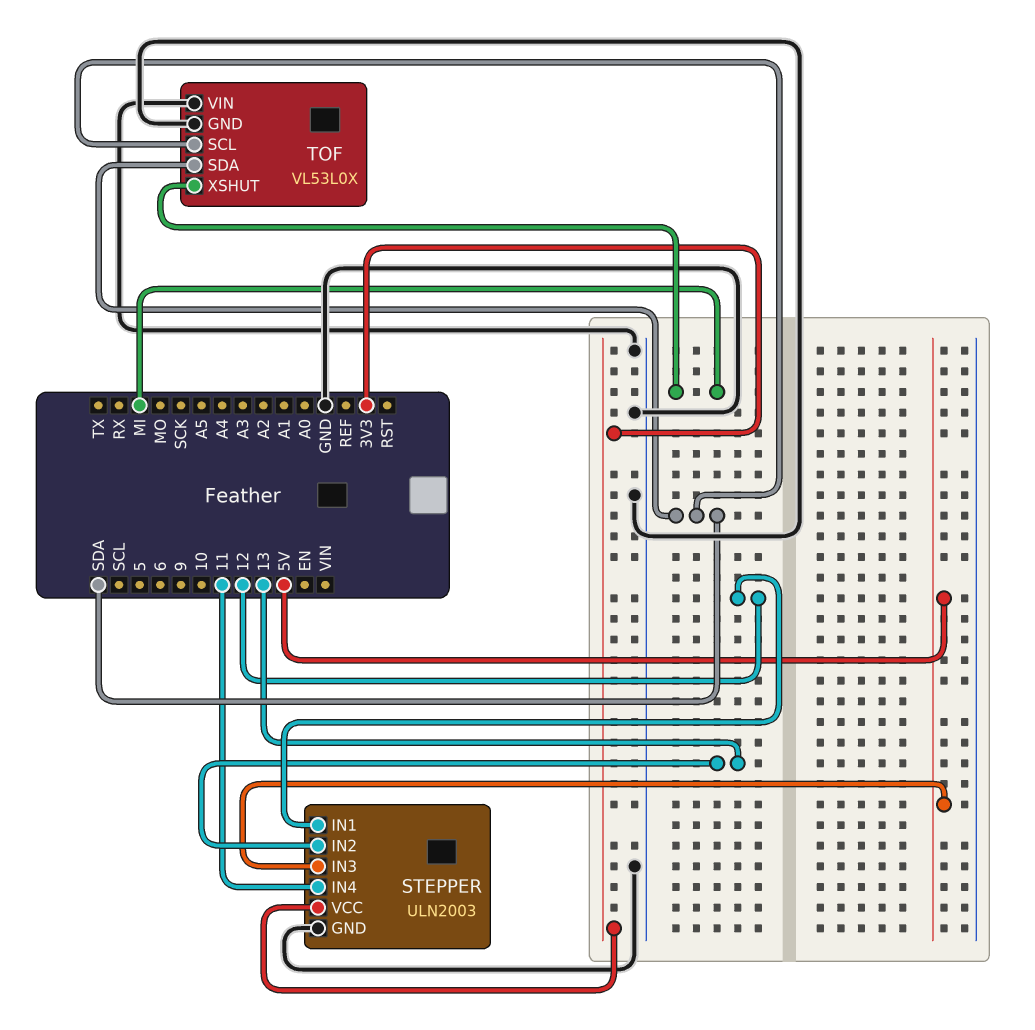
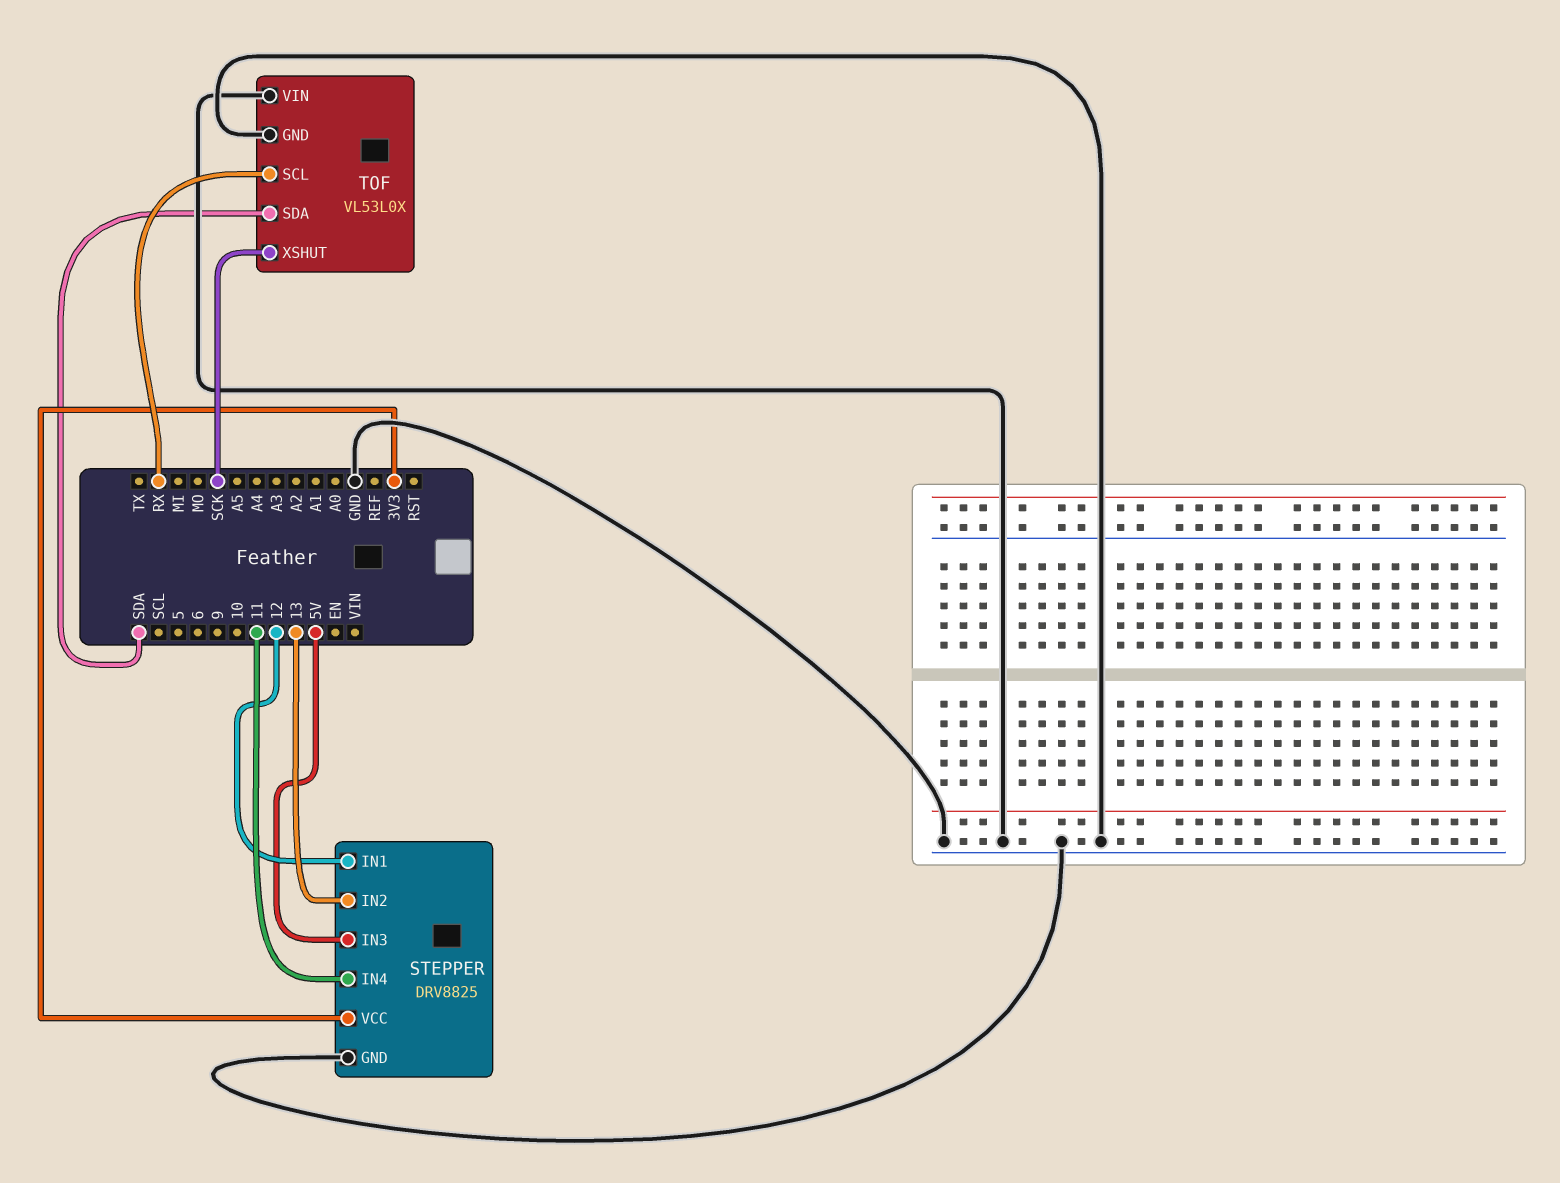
STEPPER: ULN2003 -> DRV8825
TOF pin SCL: SDA -> RX
TOF pin XSHUT: MI -> SCK

